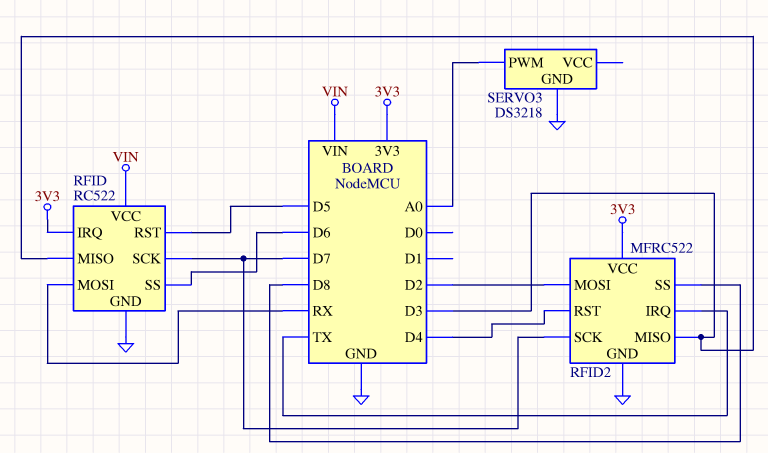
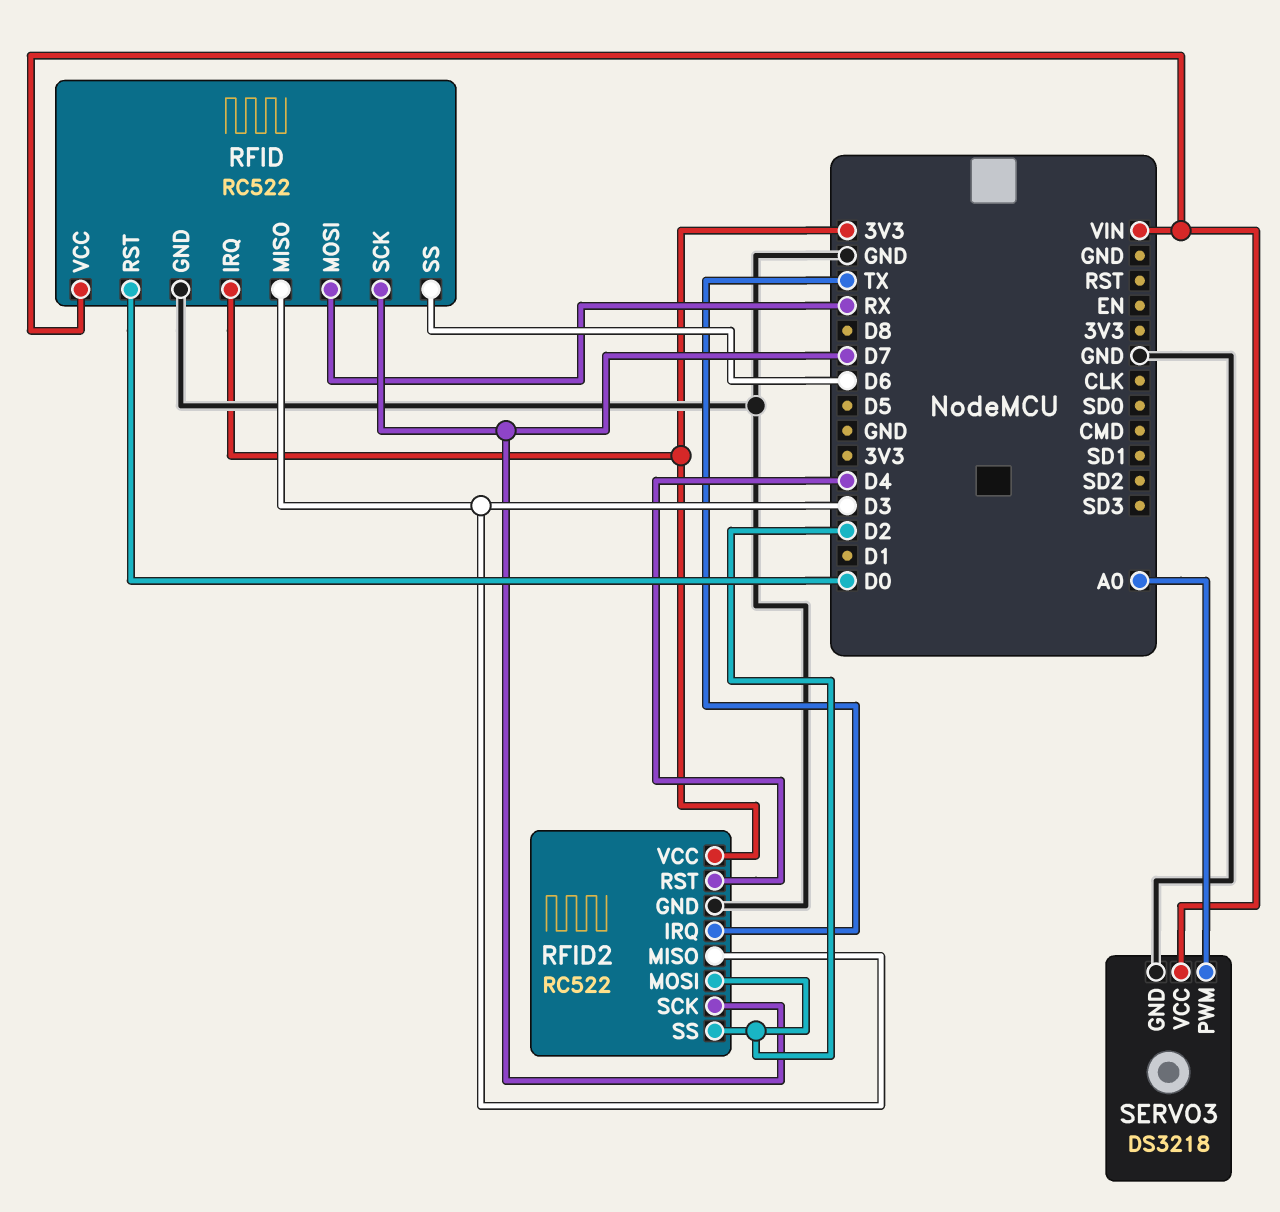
RFID pin RST: D5 -> D0
RFID2: MFRC522 -> RC522
RFID2 pin SS: D8 -> D2
SERVO3 pin VCC: none -> VIN

